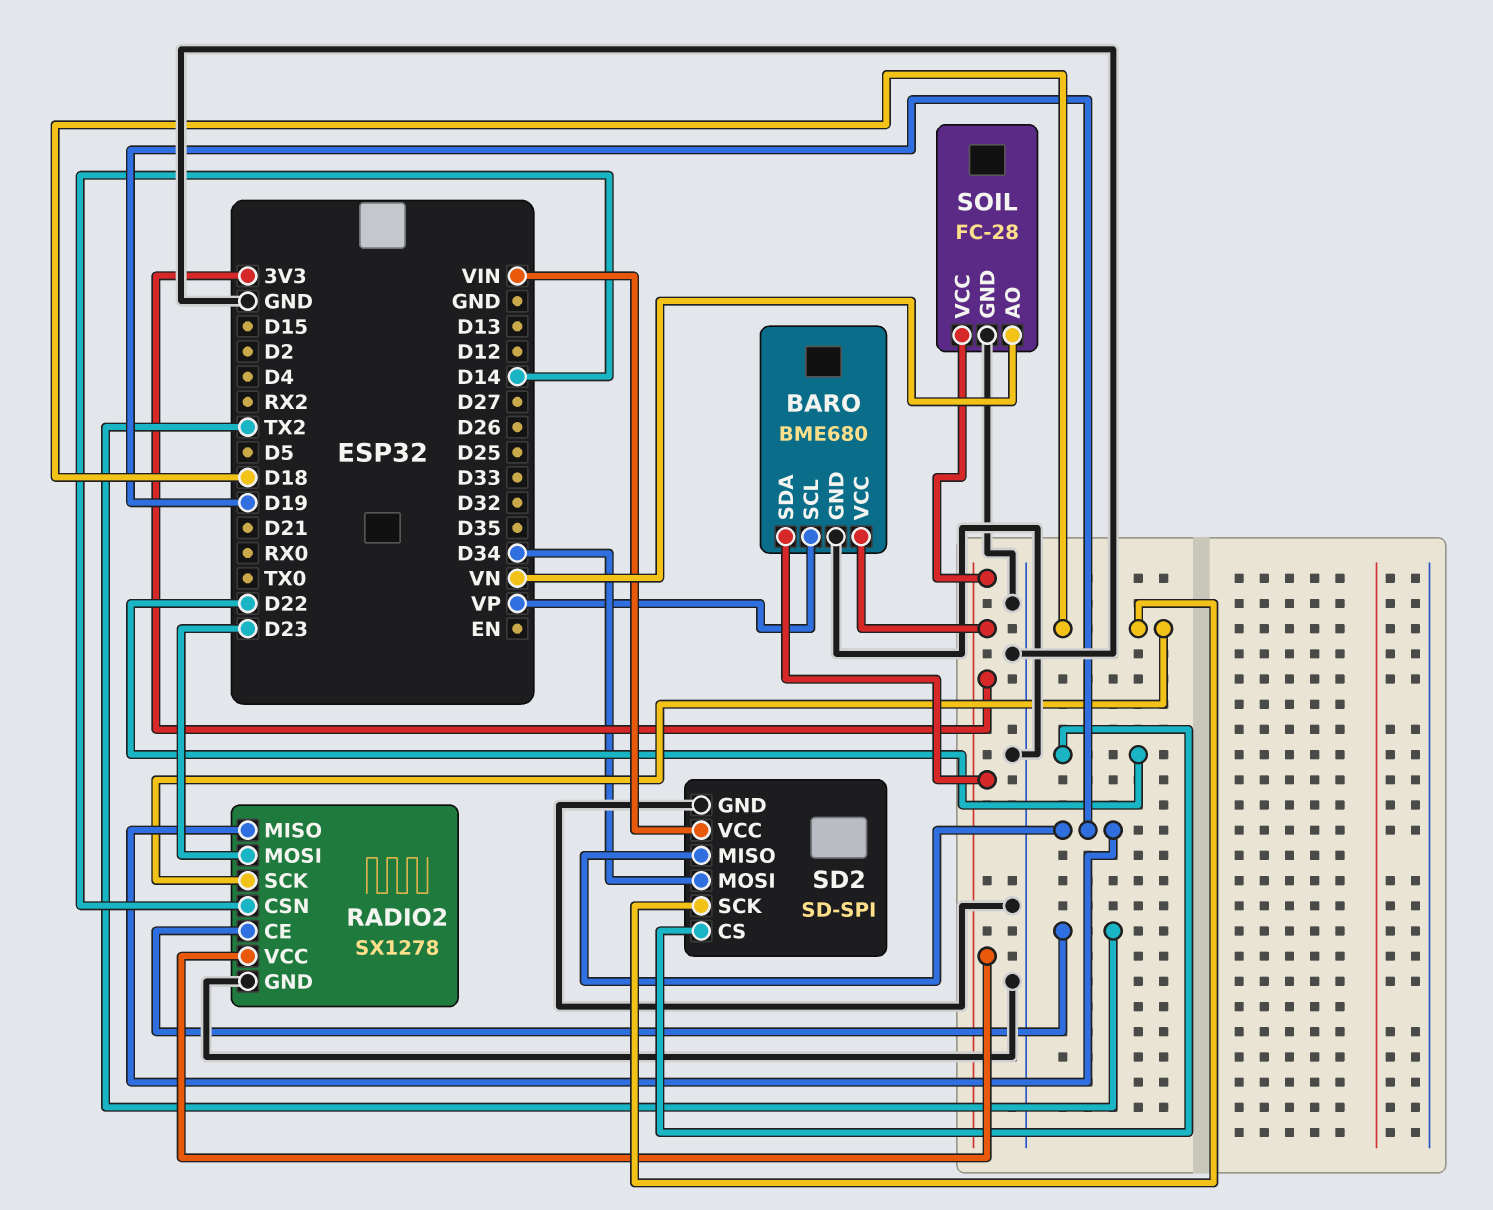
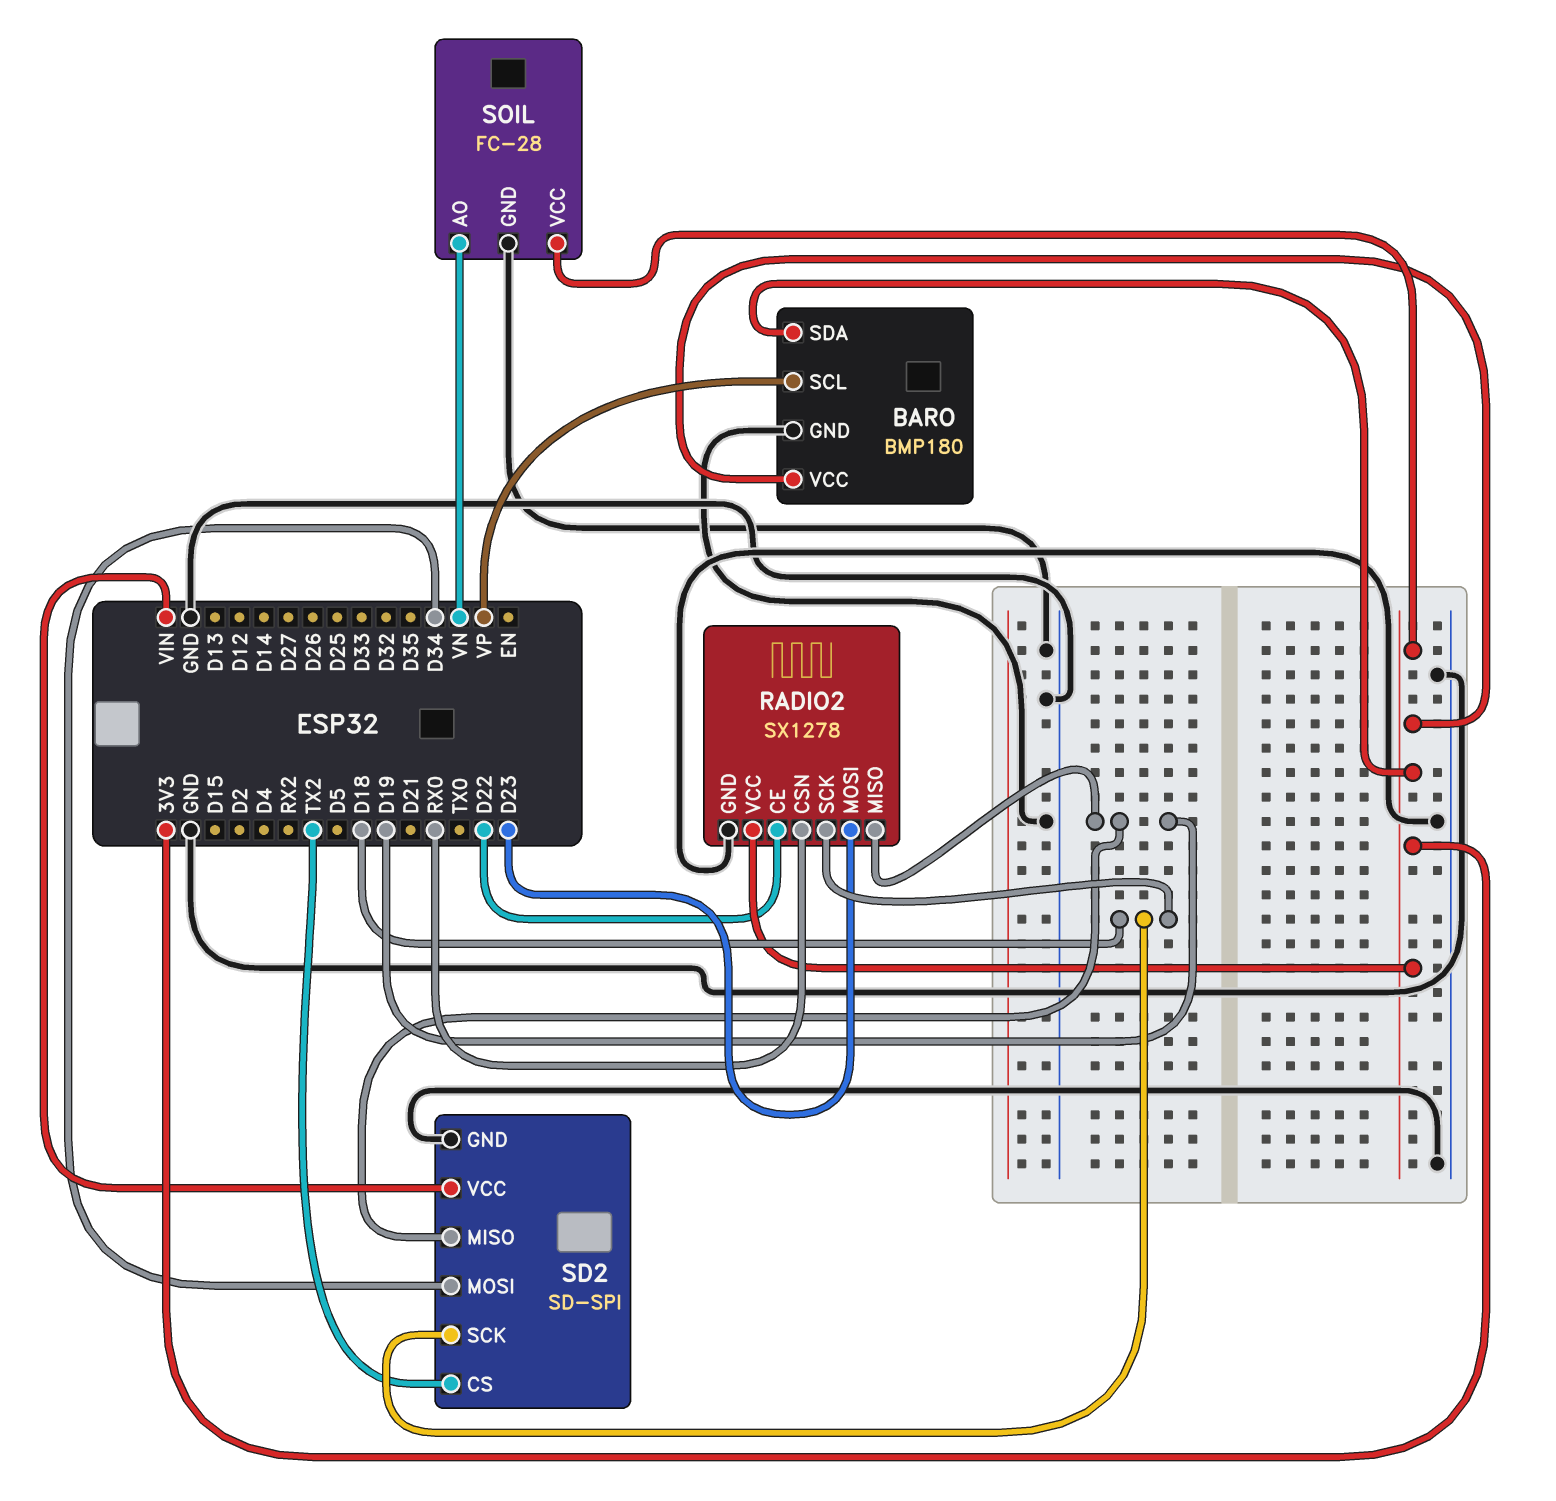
BARO: BME680 -> BMP180
RADIO2 pin CE: TX2 -> D22
RADIO2 pin CSN: D14 -> RX0
SD2 pin CS: D22 -> TX2

